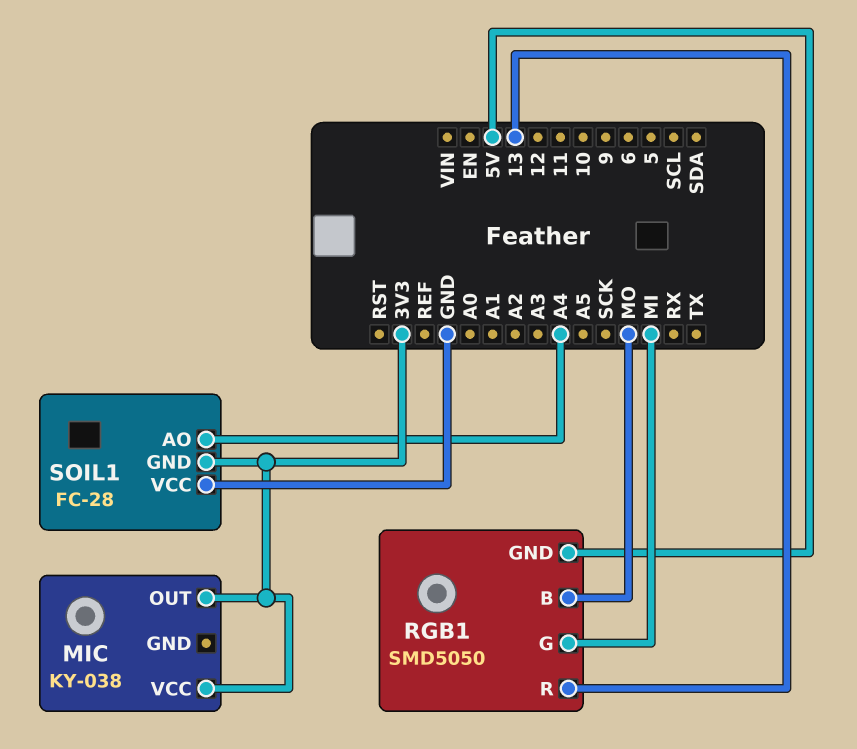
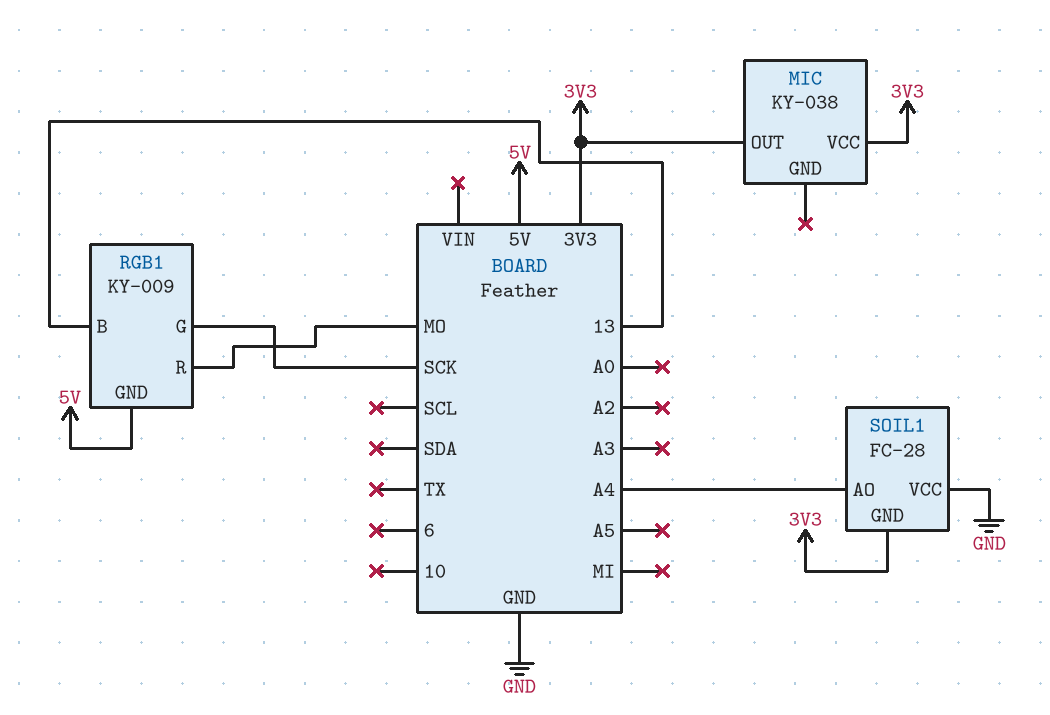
RGB1: SMD5050 -> KY-009
RGB1 pin B: MO -> 13
RGB1 pin G: MI -> SCK
RGB1 pin R: 13 -> MO

